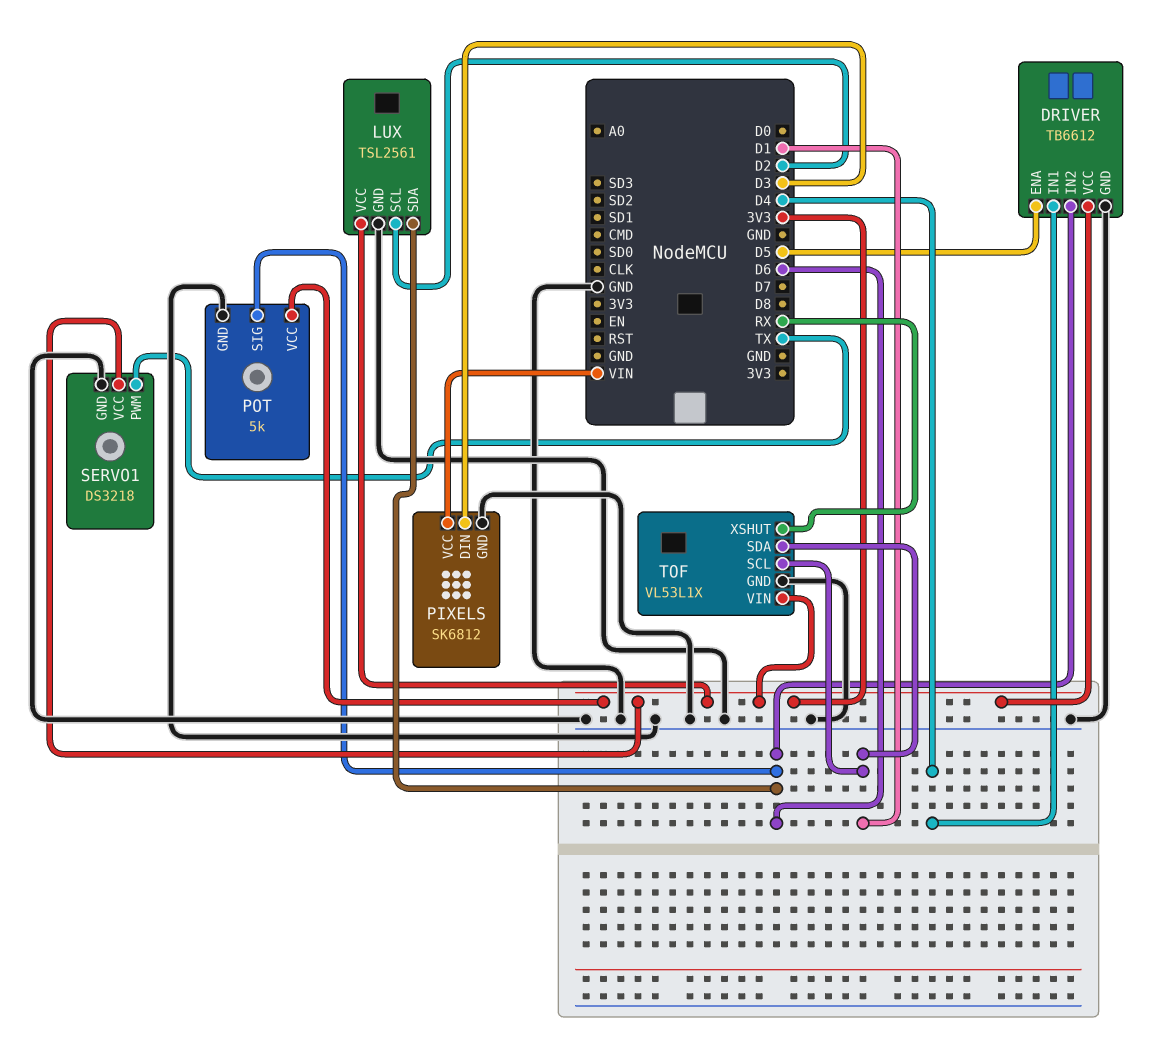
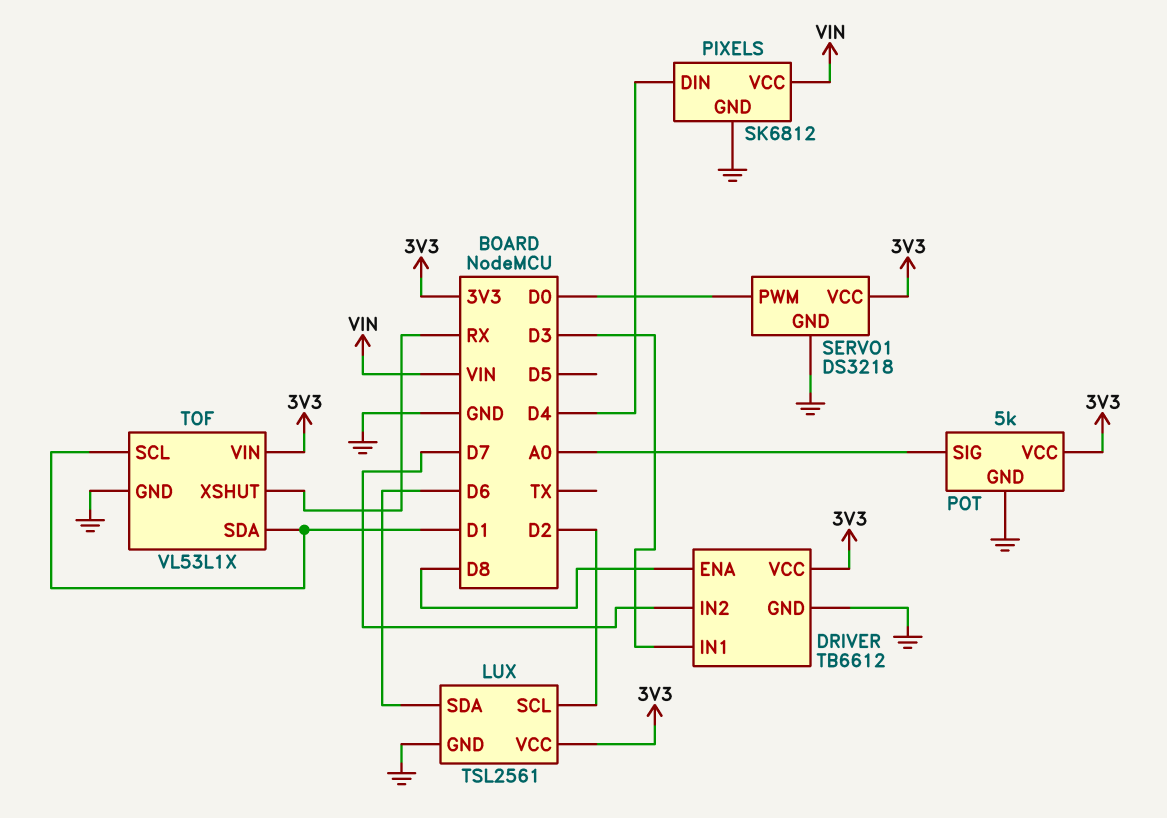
DRIVER pin ENA: D5 -> D8
DRIVER pin IN1: D4 -> D3
DRIVER pin IN2: D6 -> D7
PIXELS pin DIN: D3 -> D4
POT pin SIG: D6 -> A0
SERVO1 pin PWM: TX -> D0

